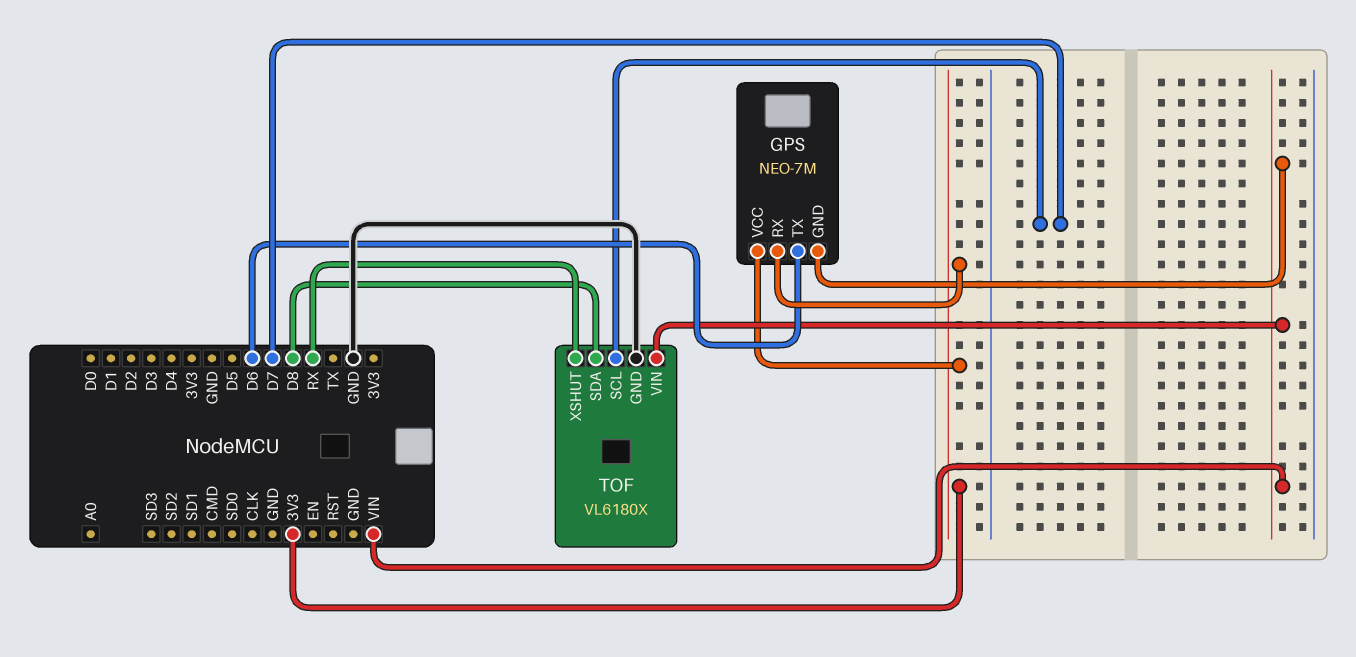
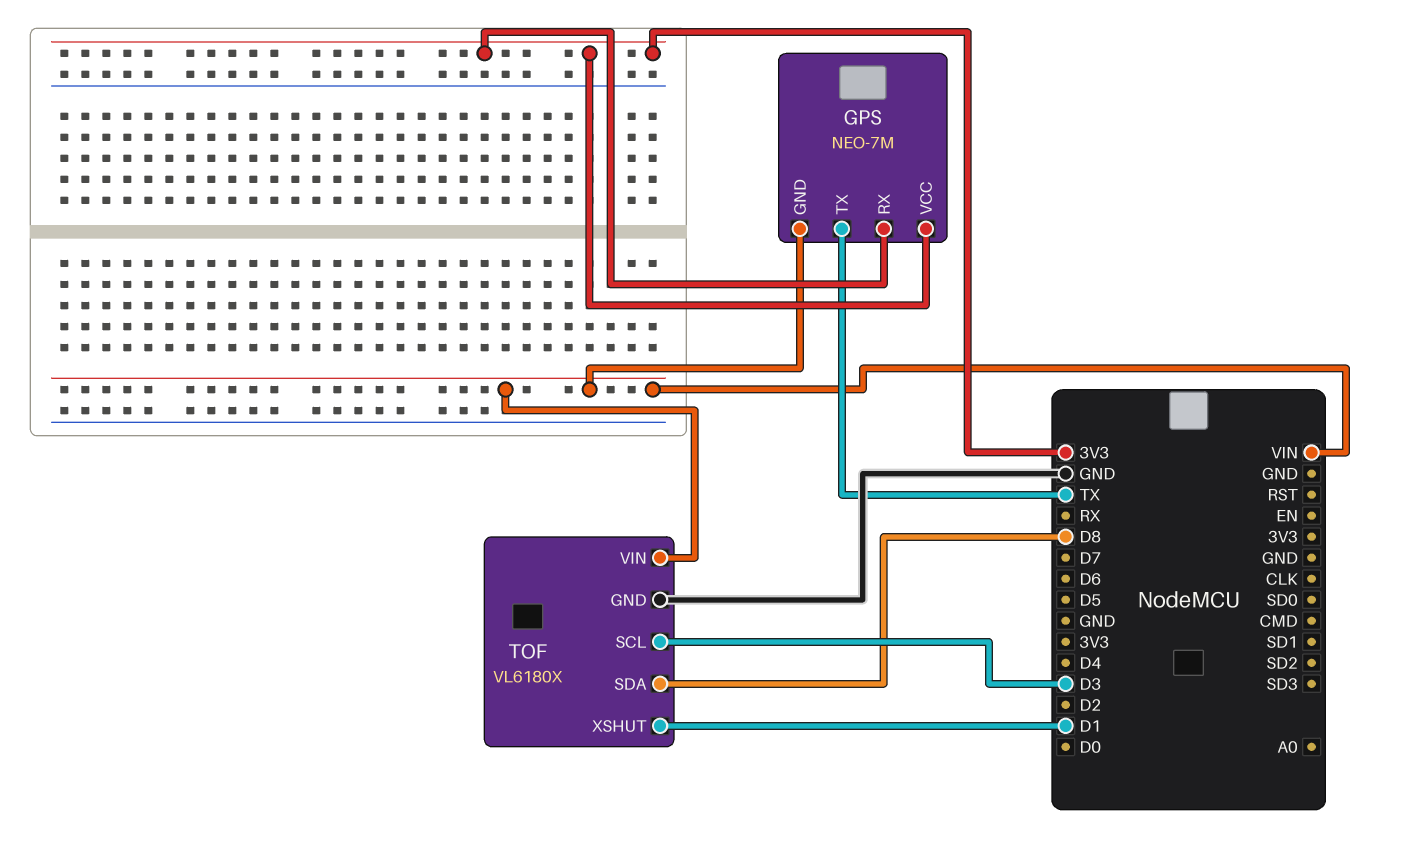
GPS pin TX: D6 -> TX
TOF pin SCL: D7 -> D3
TOF pin XSHUT: RX -> D1

